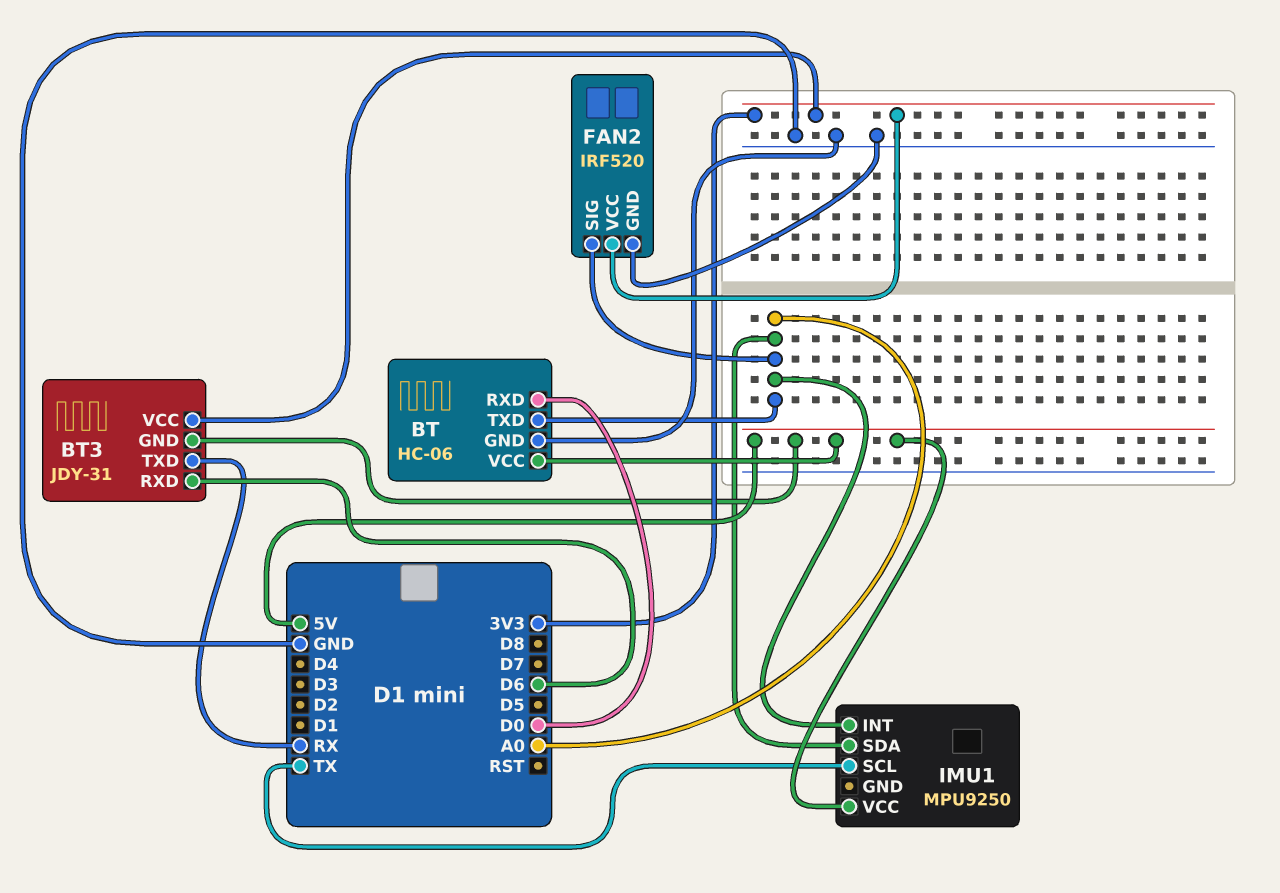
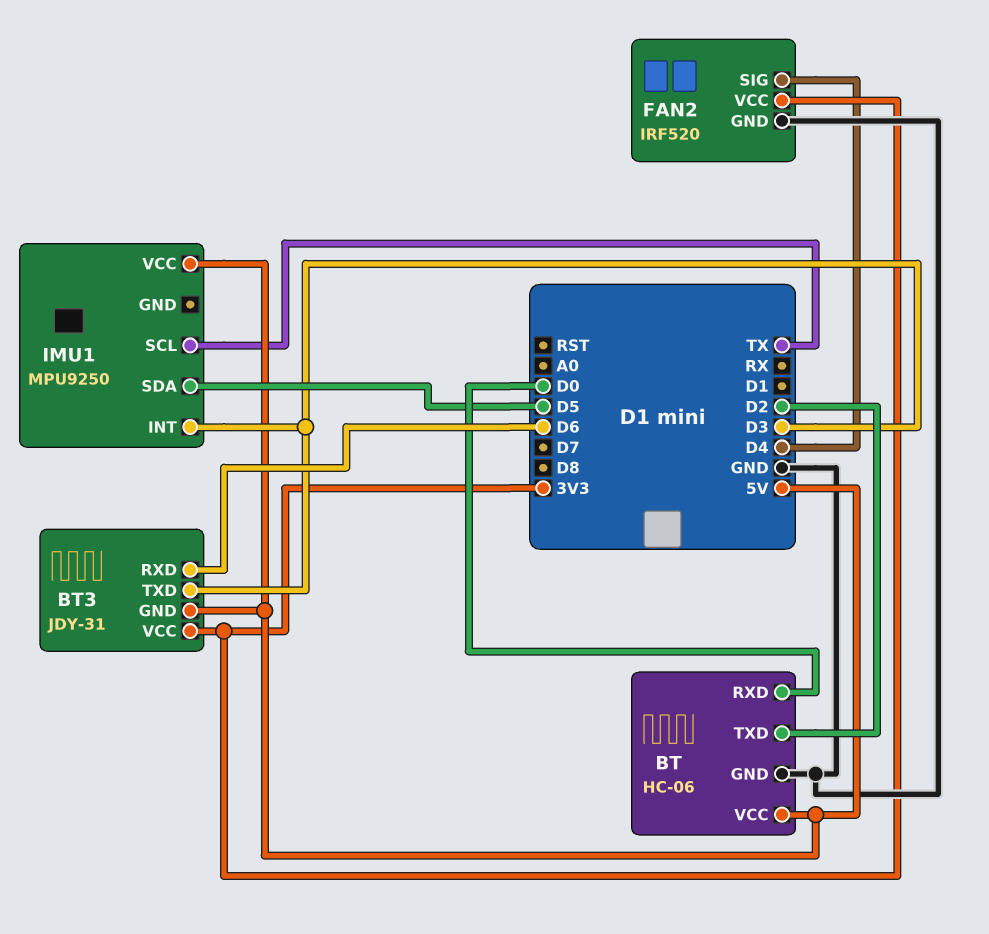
BT pin TXD: A0 -> D2
BT3 pin TXD: RX -> D3
FAN2 pin SIG: A0 -> D4
IMU1 pin INT: A0 -> D3
IMU1 pin SDA: A0 -> D5

